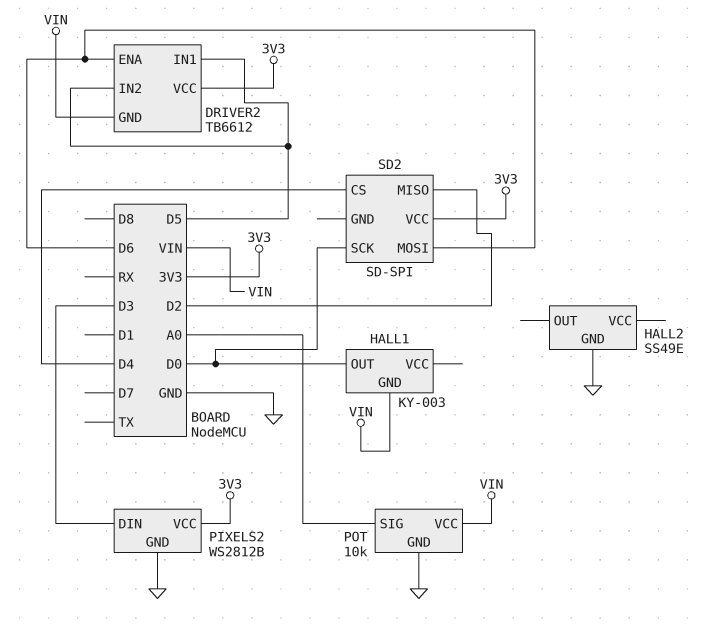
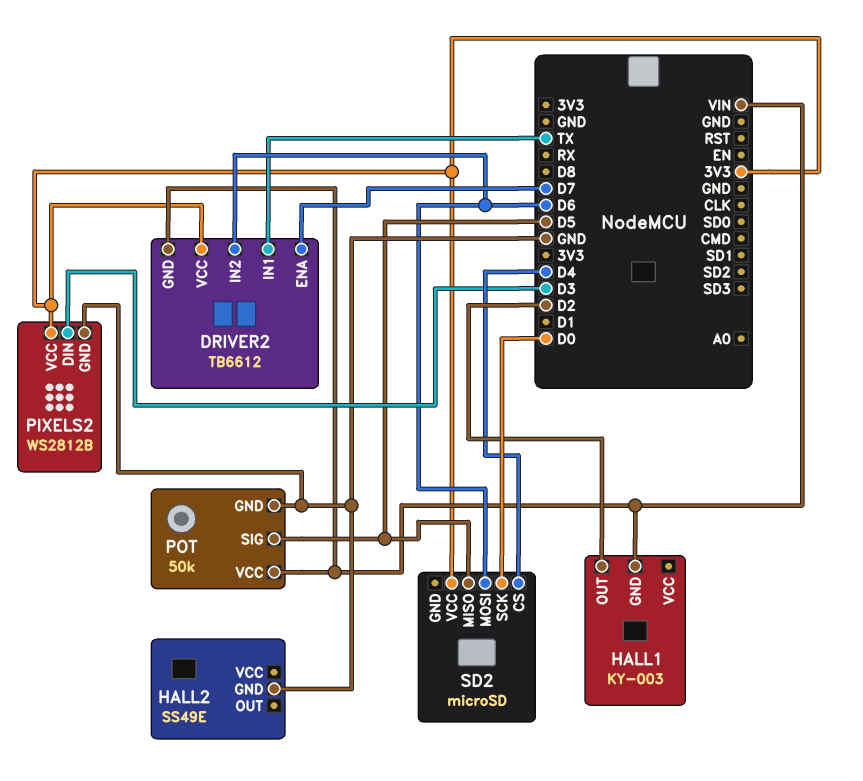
DRIVER2 pin ENA: D6 -> D7
DRIVER2 pin IN1: D5 -> TX
DRIVER2 pin IN2: D5 -> D6
HALL1 pin OUT: D0 -> D2
POT: 10k -> 50k
POT pin SIG: A0 -> D5
SD2: SD-SPI -> microSD
SD2 pin MISO: D2 -> D5

